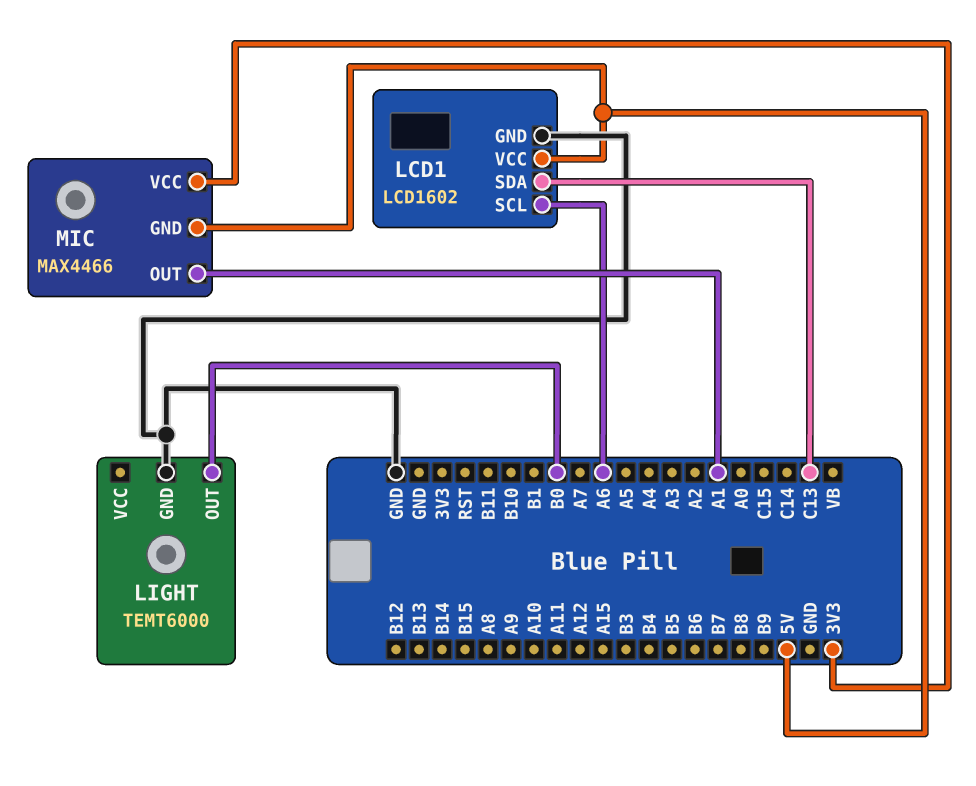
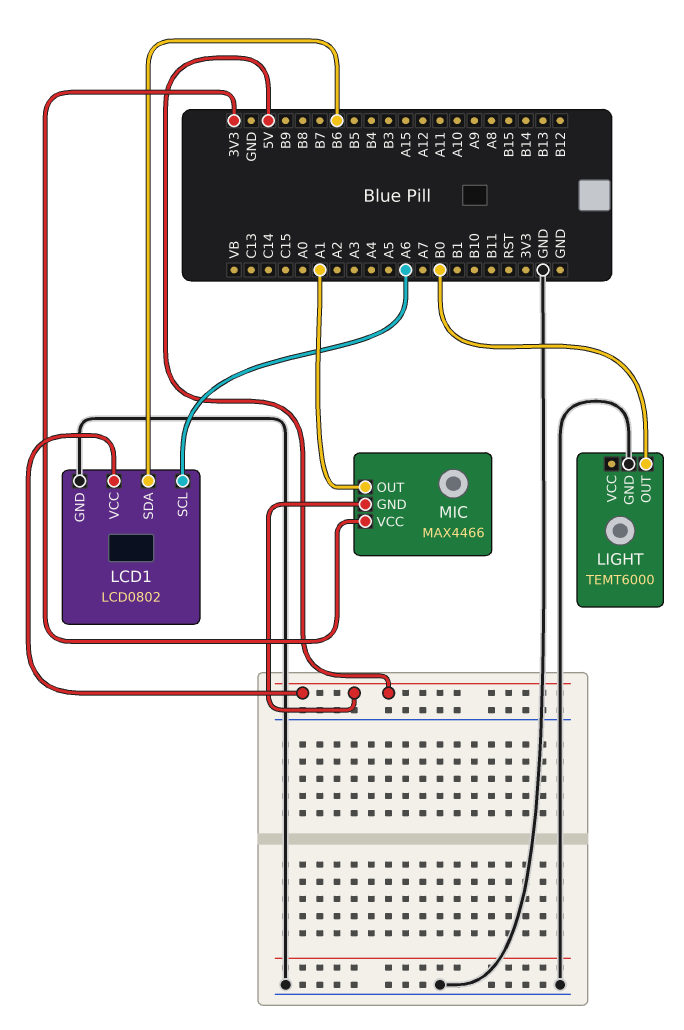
LCD1: LCD1602 -> LCD0802
LCD1 pin SDA: C13 -> B6

